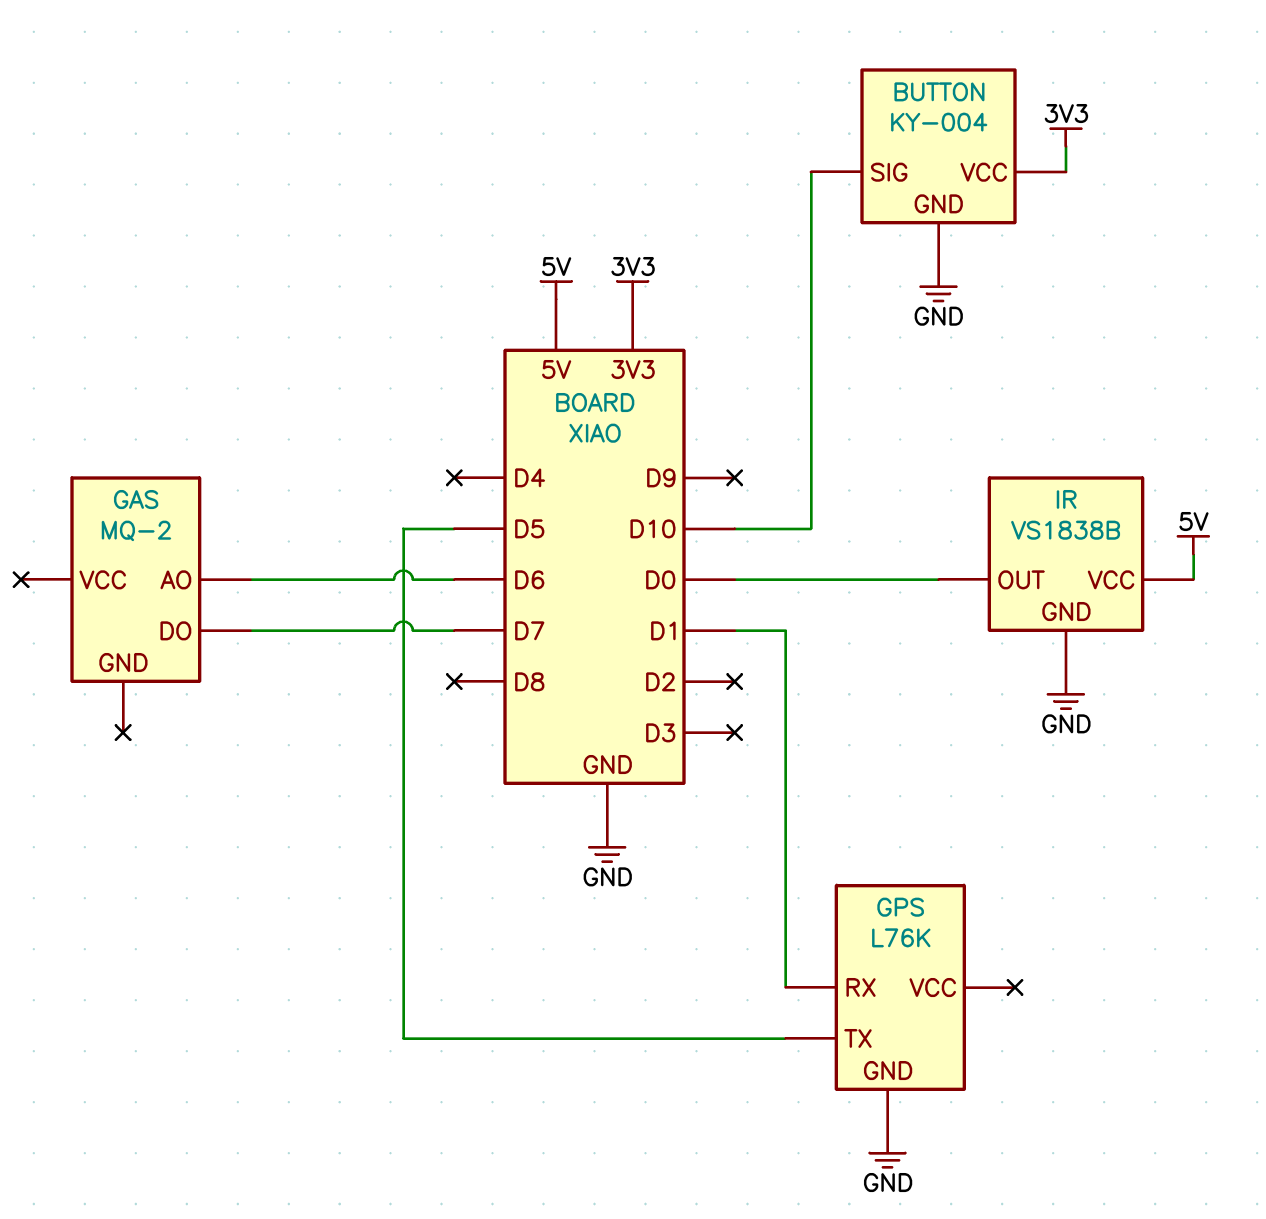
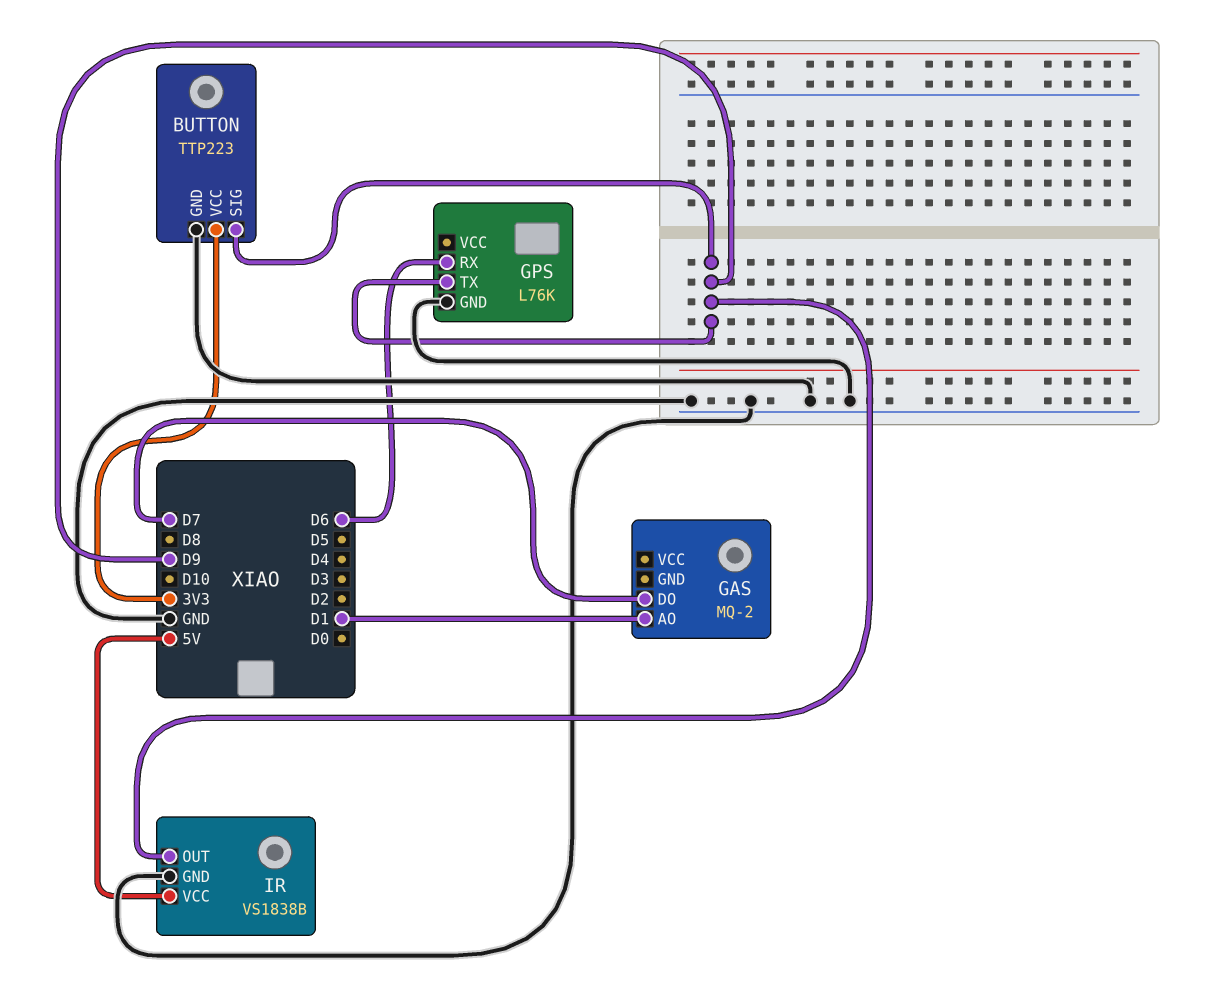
BUTTON: KY-004 -> TTP223
BUTTON pin SIG: D10 -> D9
GAS pin AO: D6 -> D1
GPS pin RX: D1 -> D6
GPS pin TX: D5 -> D9
IR pin OUT: D0 -> D9

